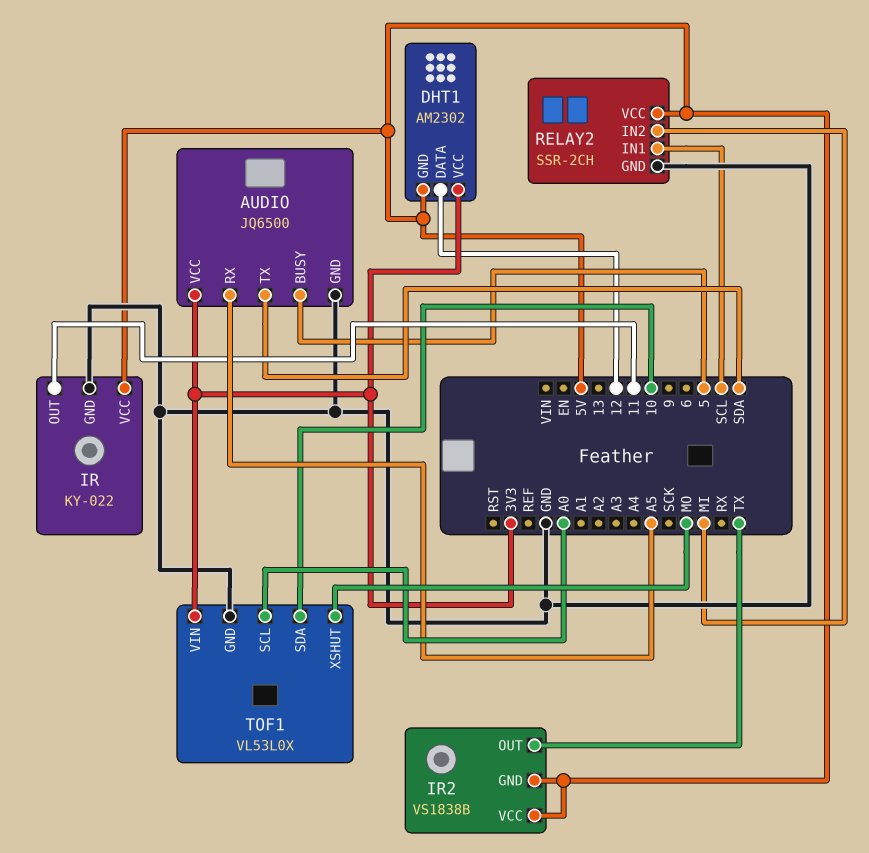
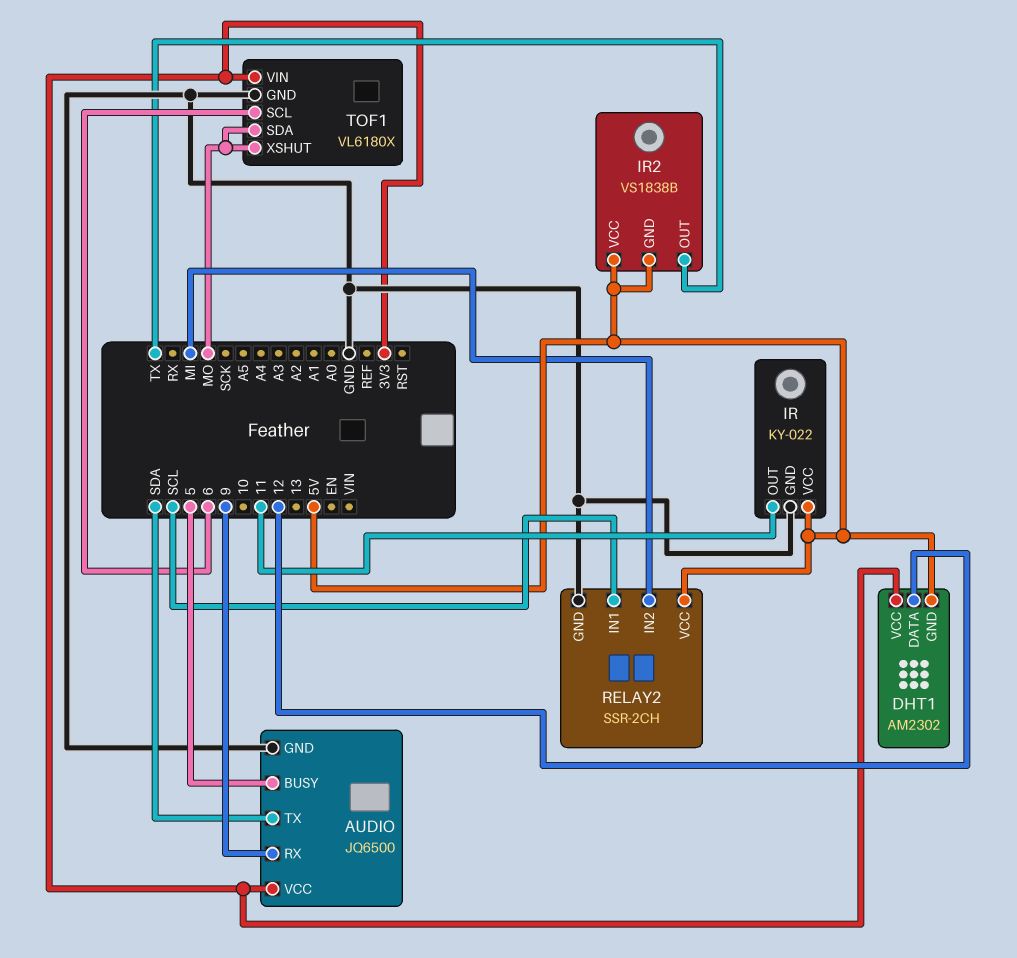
AUDIO pin RX: A5 -> 9
TOF1: VL53L0X -> VL6180X
TOF1 pin SCL: A0 -> 6
TOF1 pin SDA: 10 -> MO

